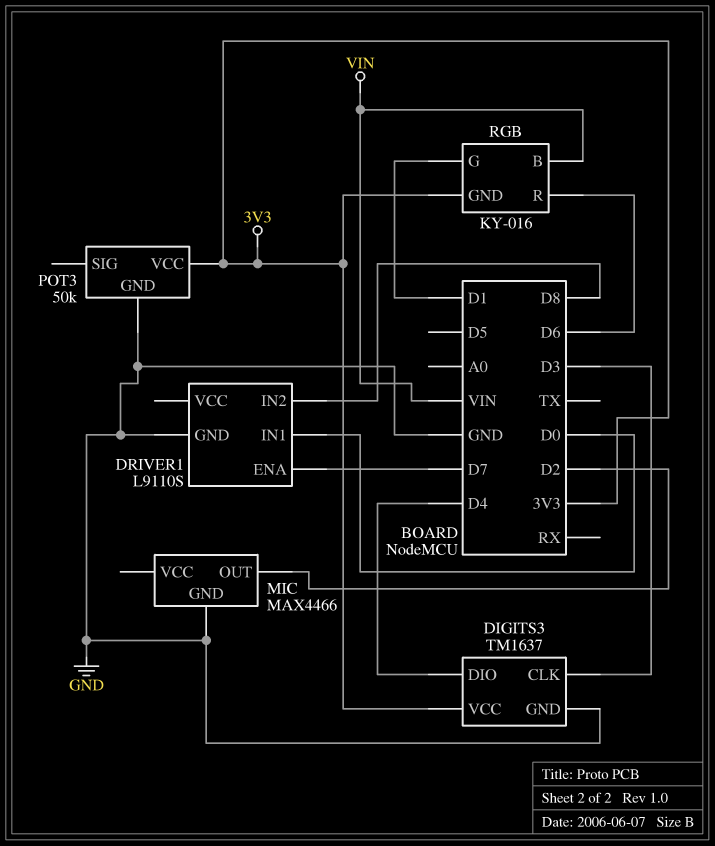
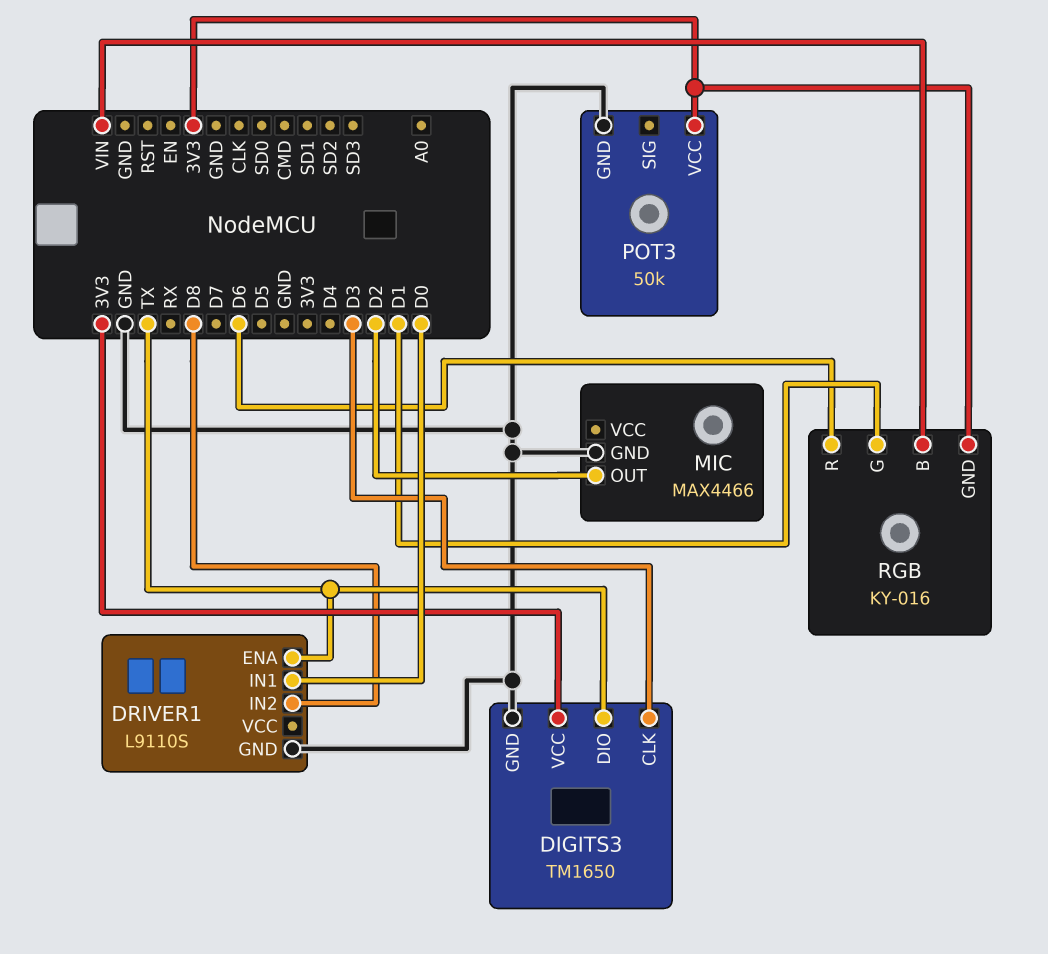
DIGITS3: TM1637 -> TM1650
DIGITS3 pin DIO: D4 -> TX
DRIVER1 pin ENA: D7 -> TX

